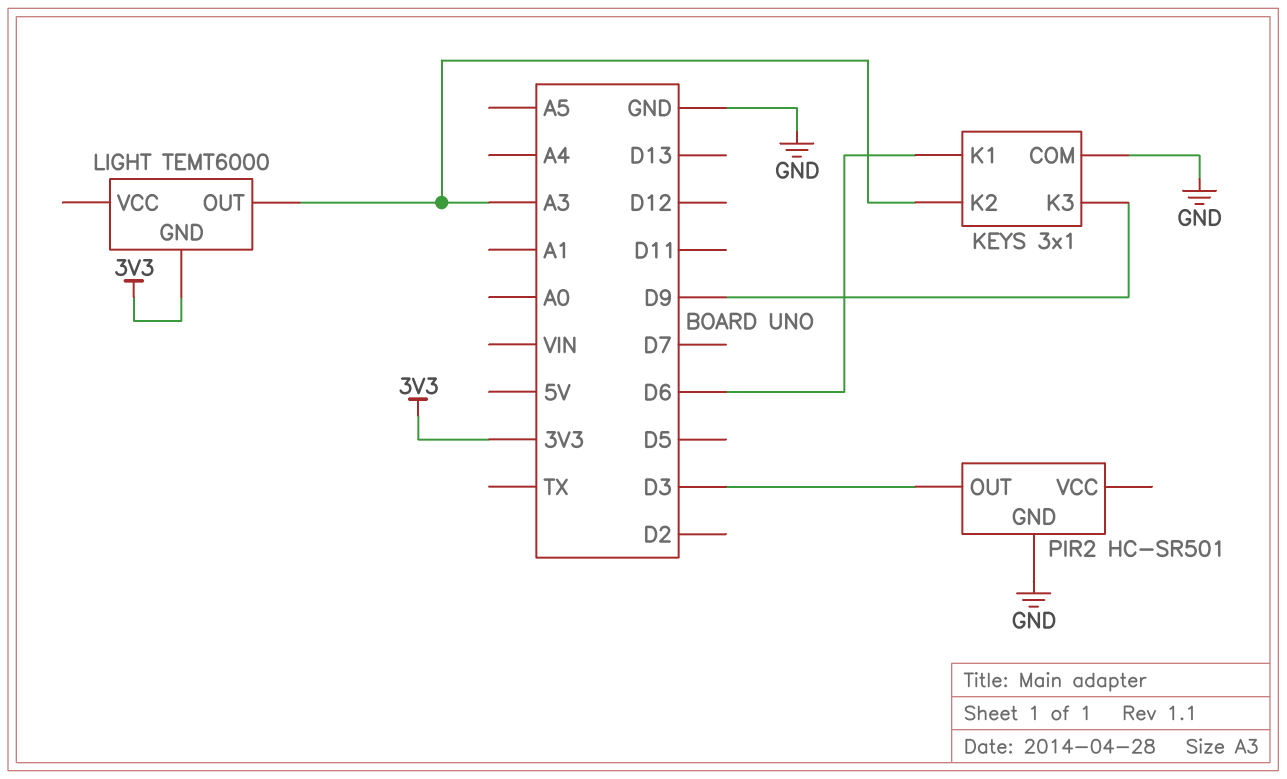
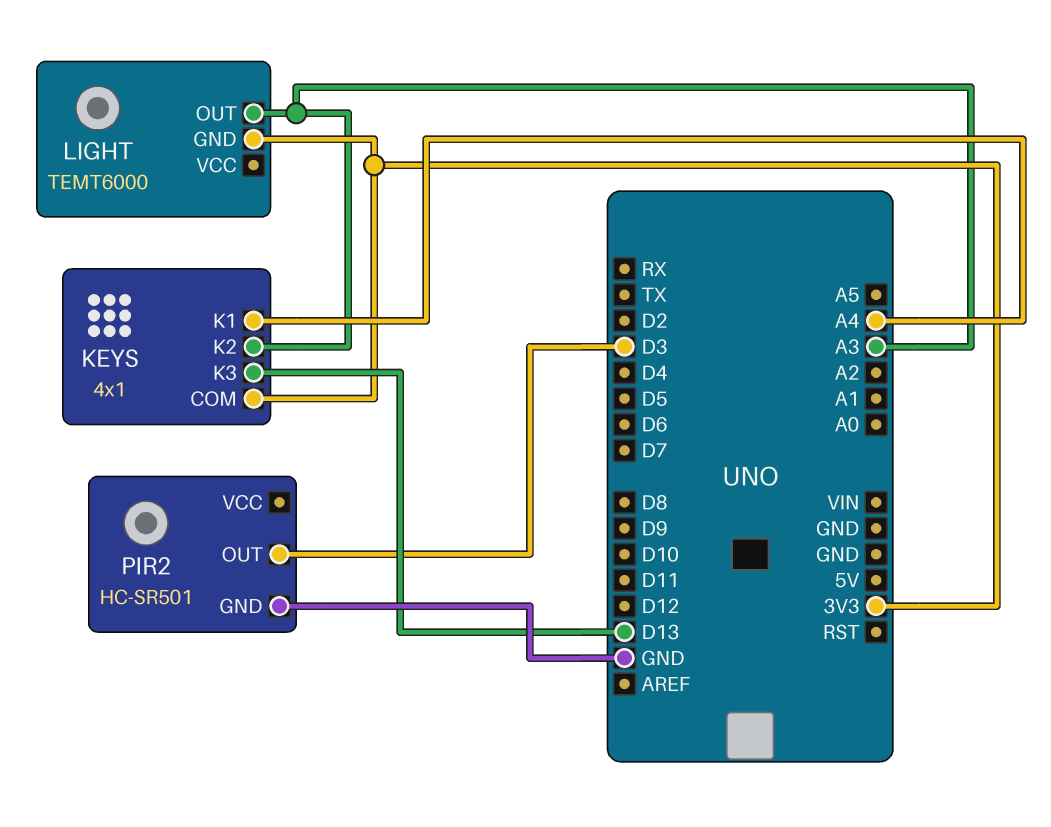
KEYS: 3x1 -> 4x1
KEYS pin COM: GND -> 3V3
KEYS pin K1: D6 -> A4
KEYS pin K3: D9 -> D13

